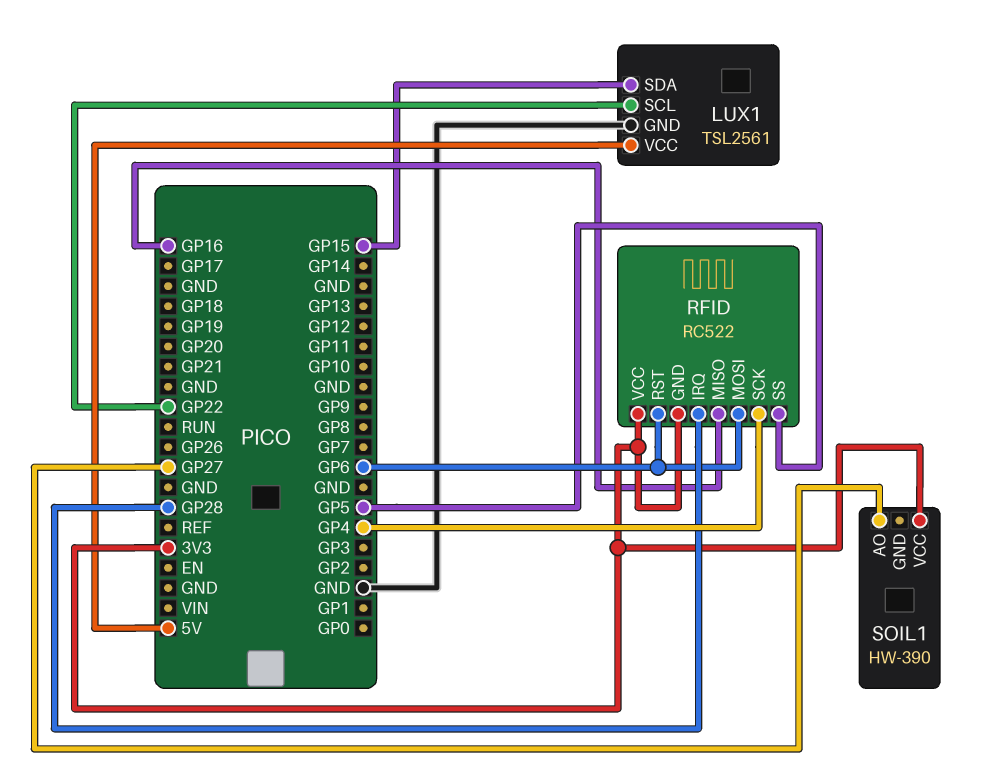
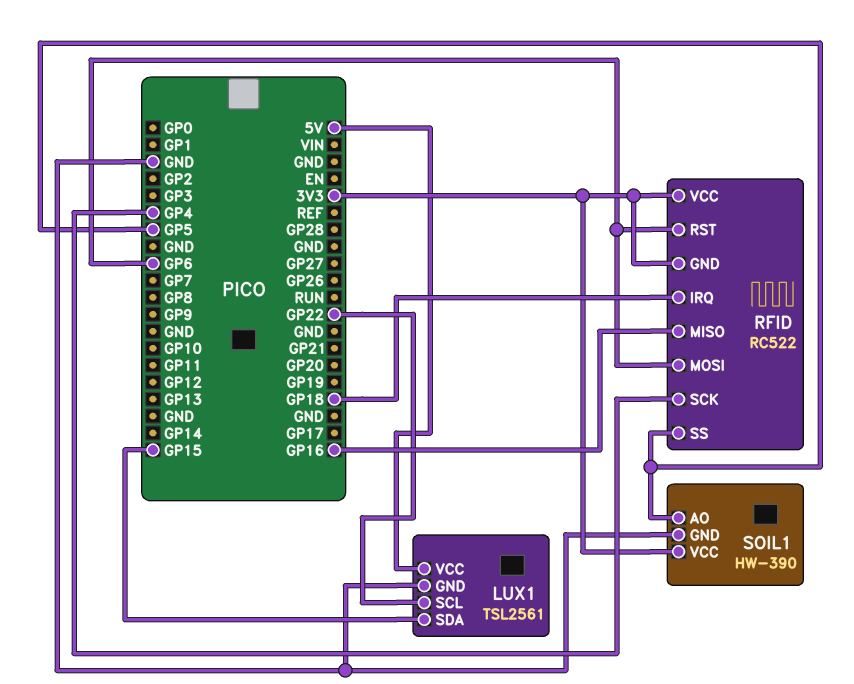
RFID pin IRQ: GP28 -> GP18
SOIL1 pin AO: GP27 -> GP5
SOIL1 pin GND: none -> GND

